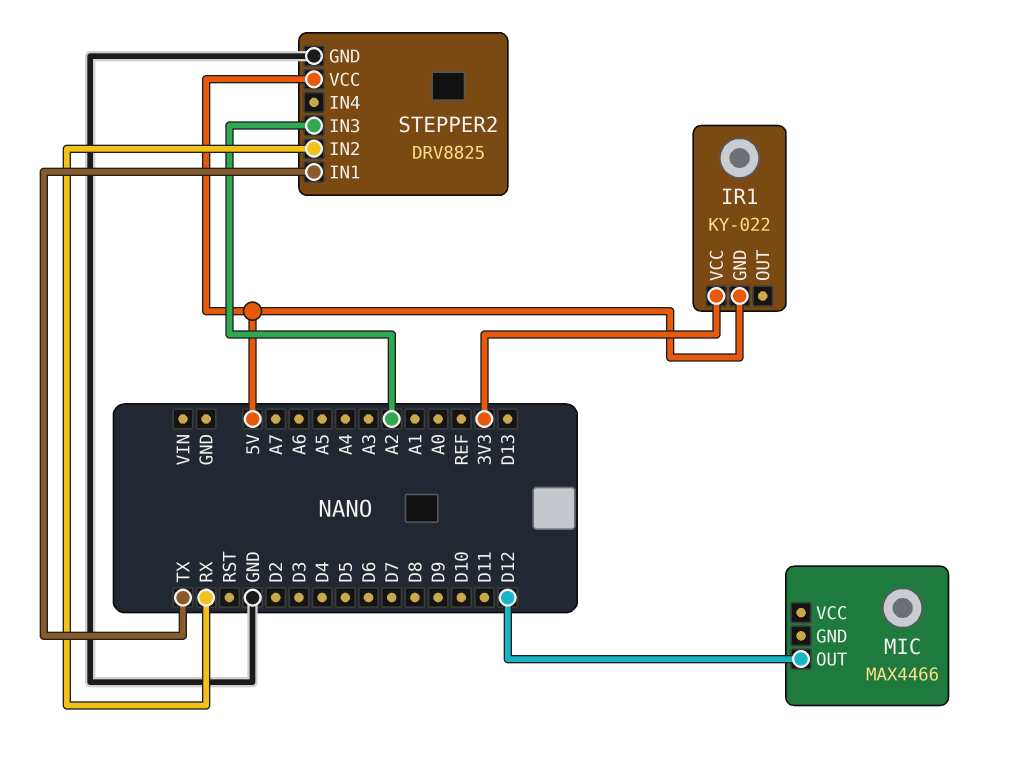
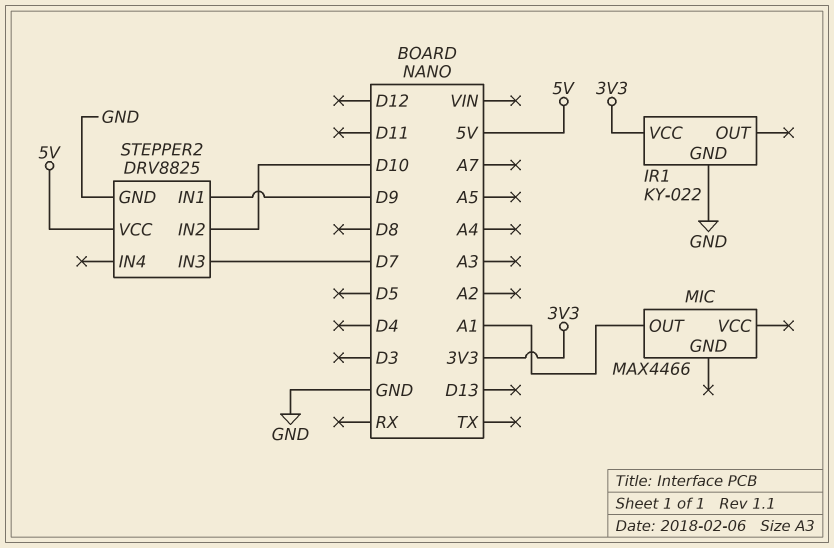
IR1 pin GND: 5V -> GND
MIC pin OUT: D12 -> A1
STEPPER2 pin IN1: TX -> D9
STEPPER2 pin IN2: RX -> D10
STEPPER2 pin IN3: A2 -> D7

